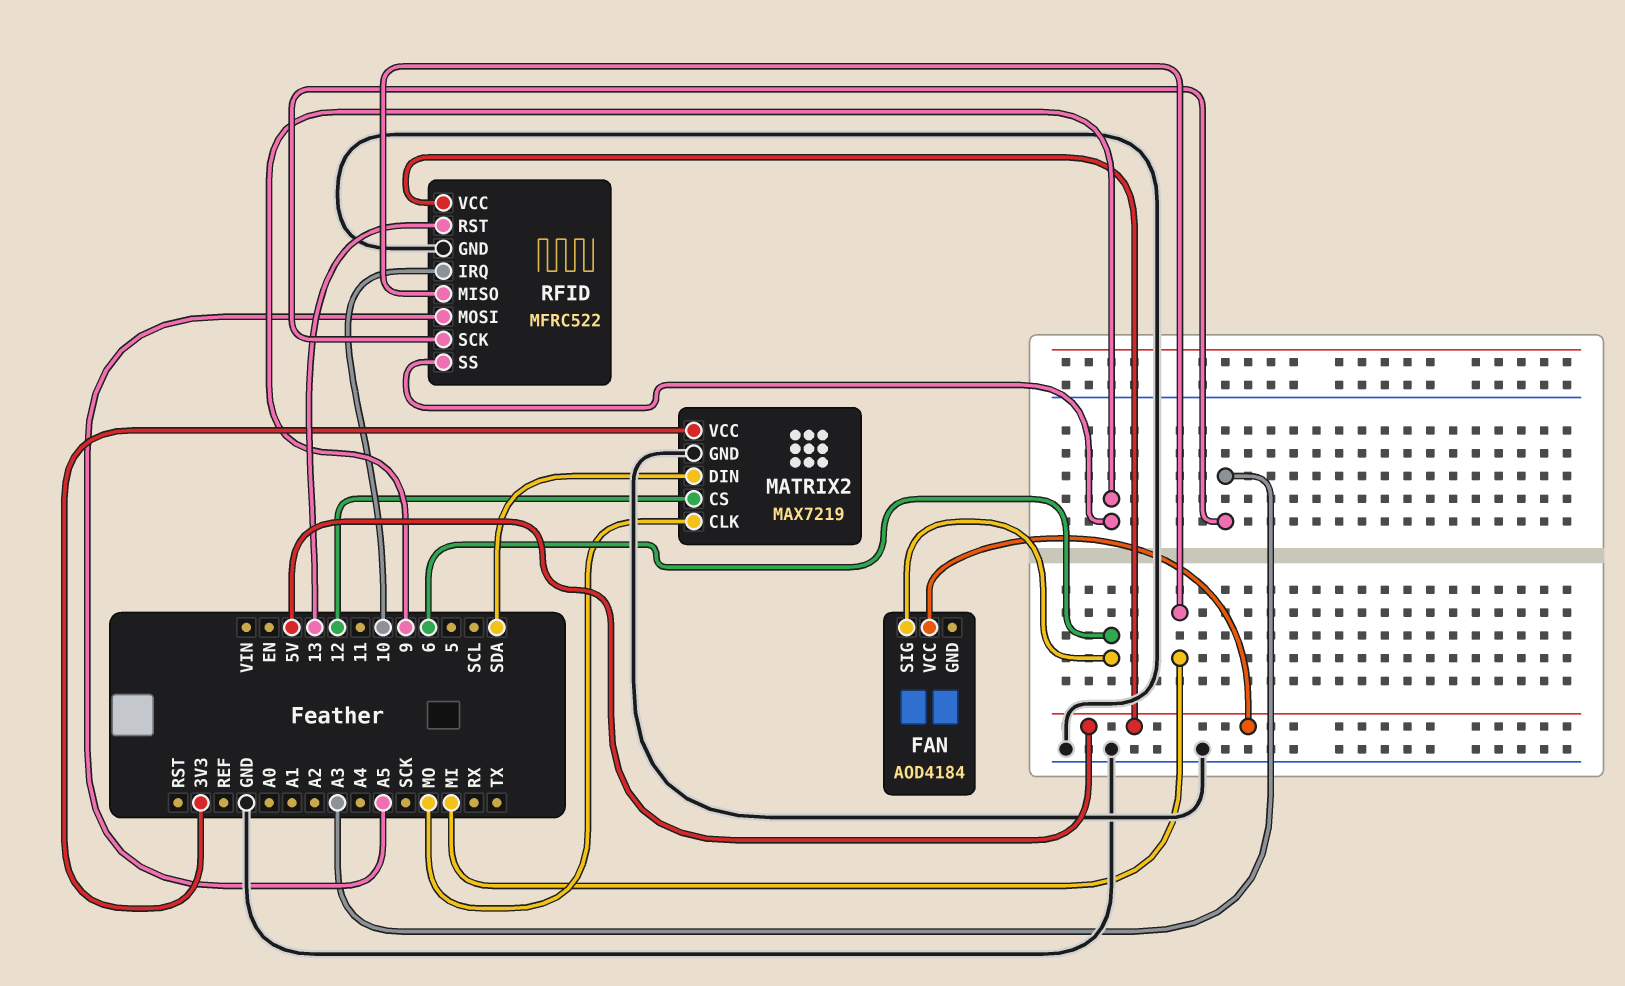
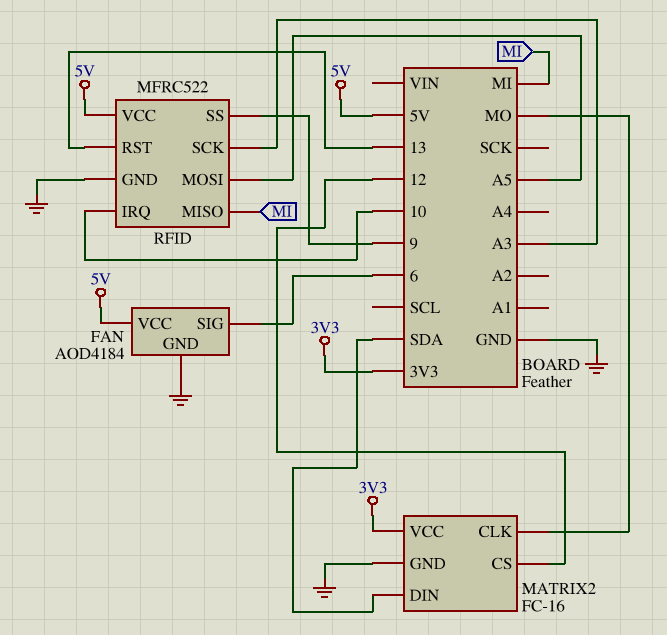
FAN pin GND: none -> GND
MATRIX2: MAX7219 -> FC-16

